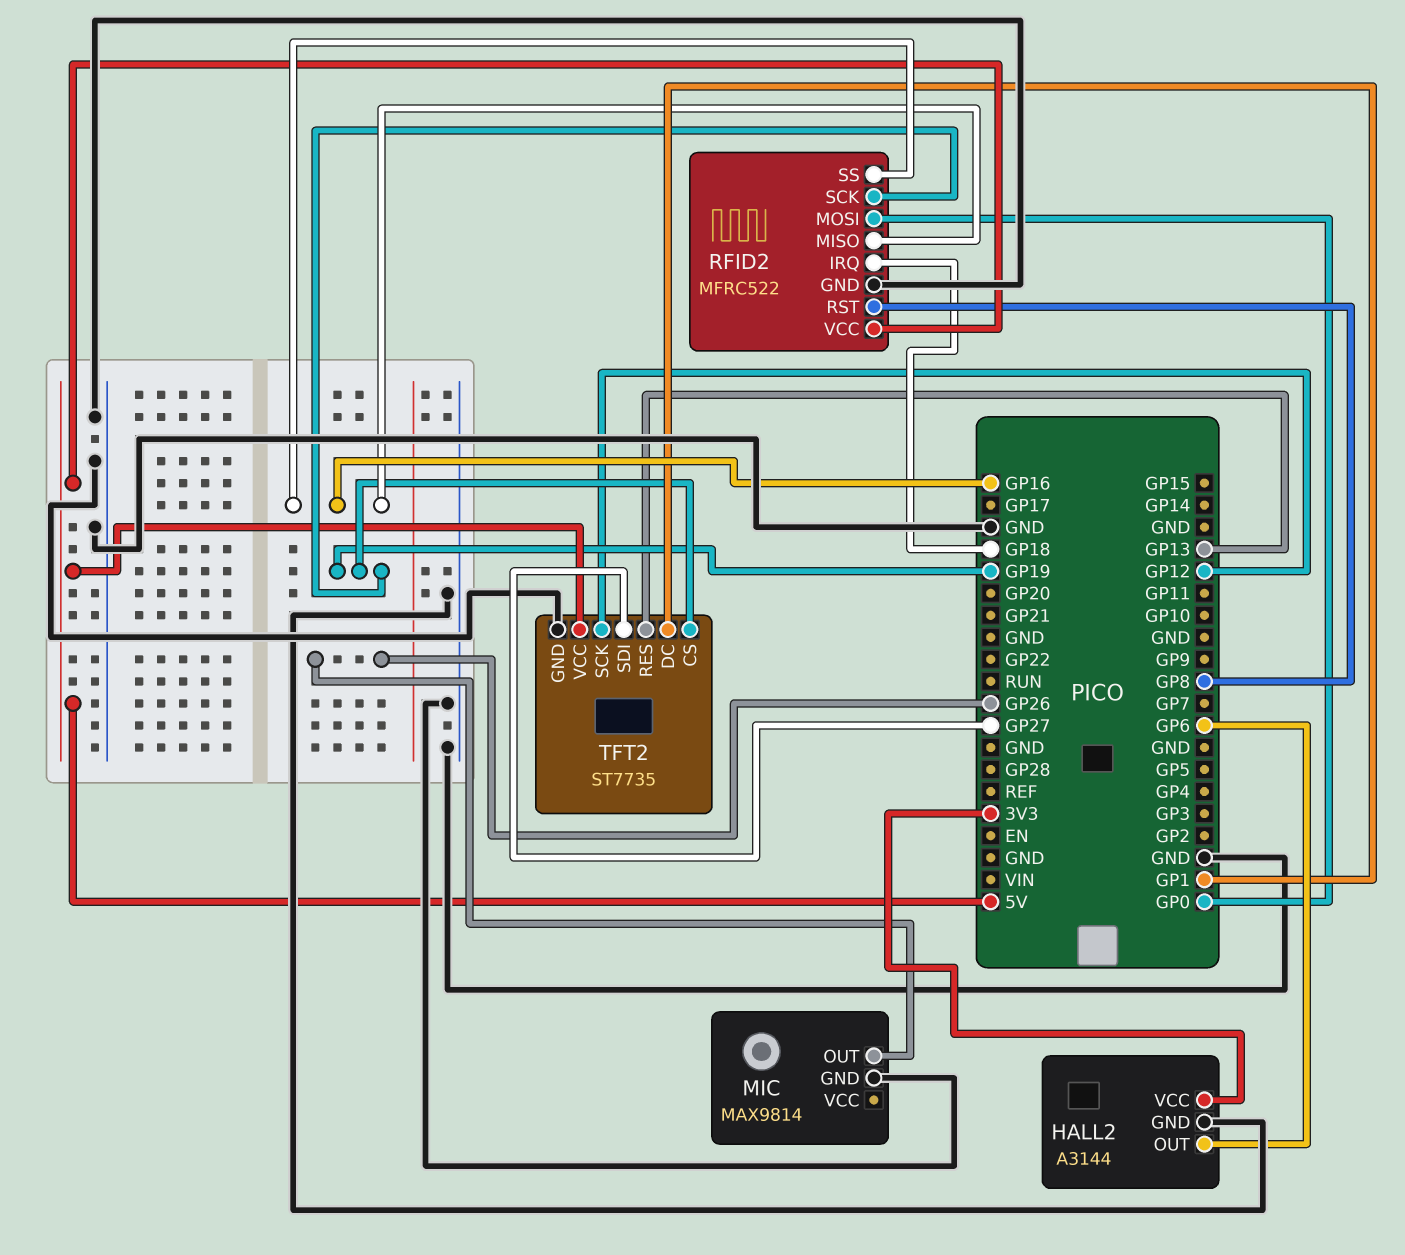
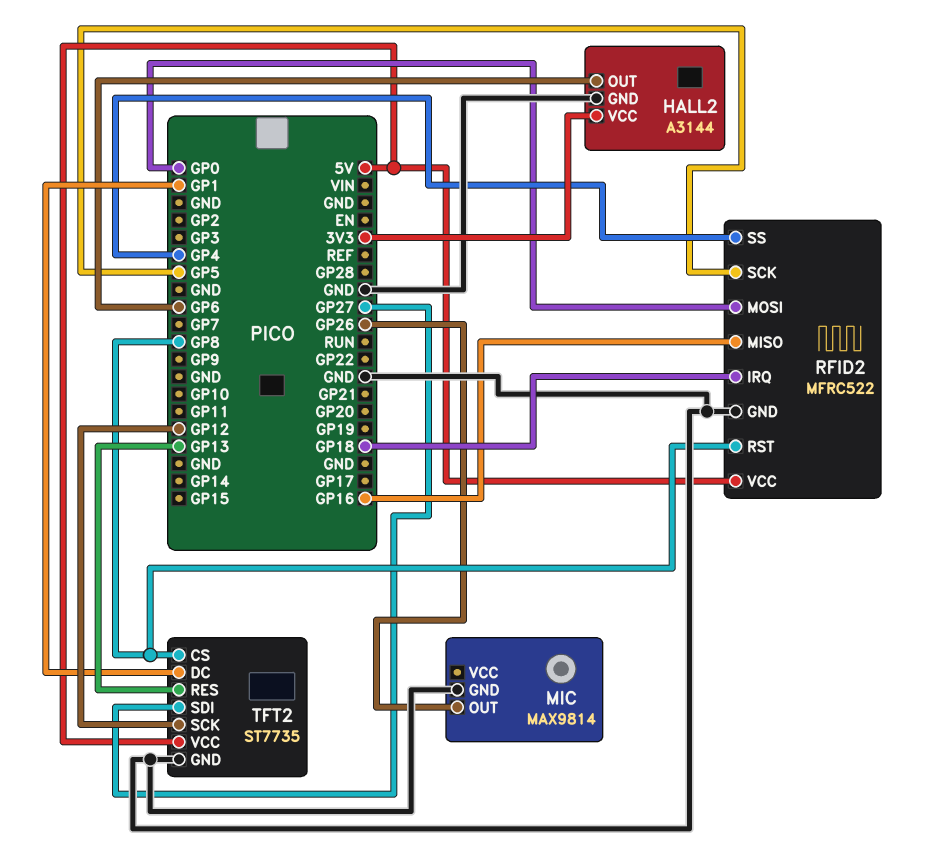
RFID2 pin SCK: GP19 -> GP5
RFID2 pin SS: GP16 -> GP4
TFT2 pin CS: GP19 -> GP8

